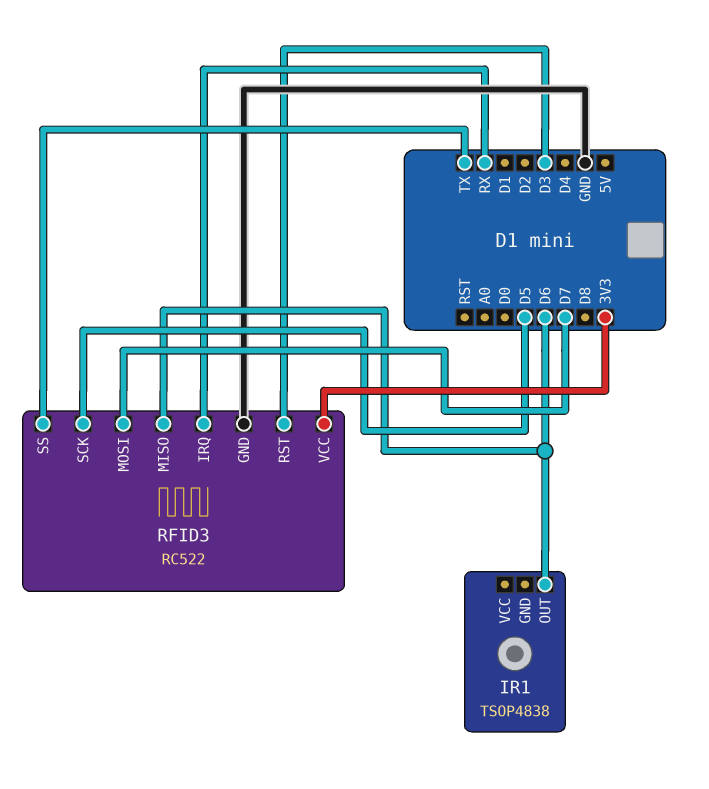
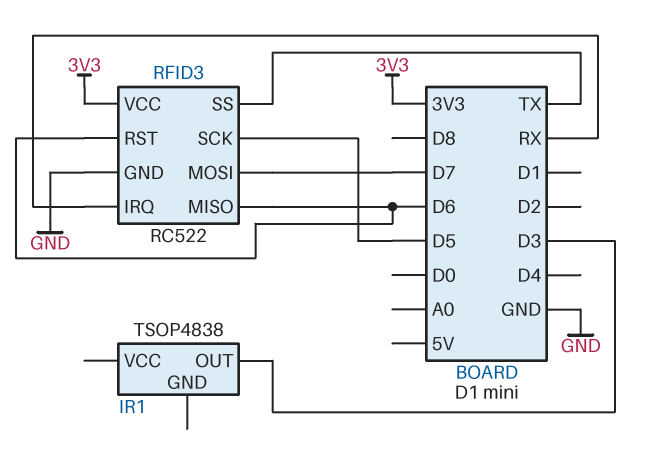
IR1 pin OUT: D6 -> D3
RFID3 pin RST: D3 -> D6

